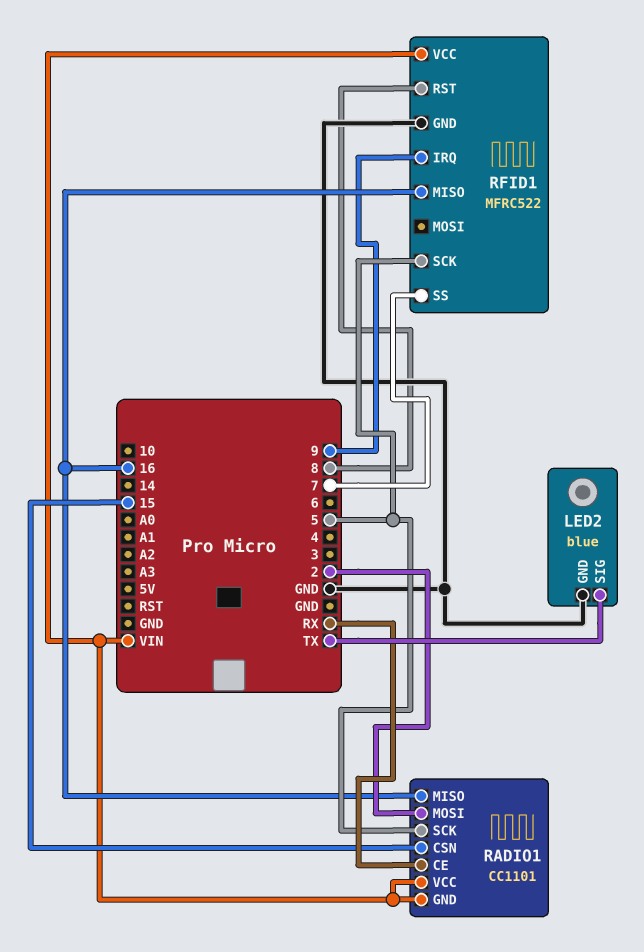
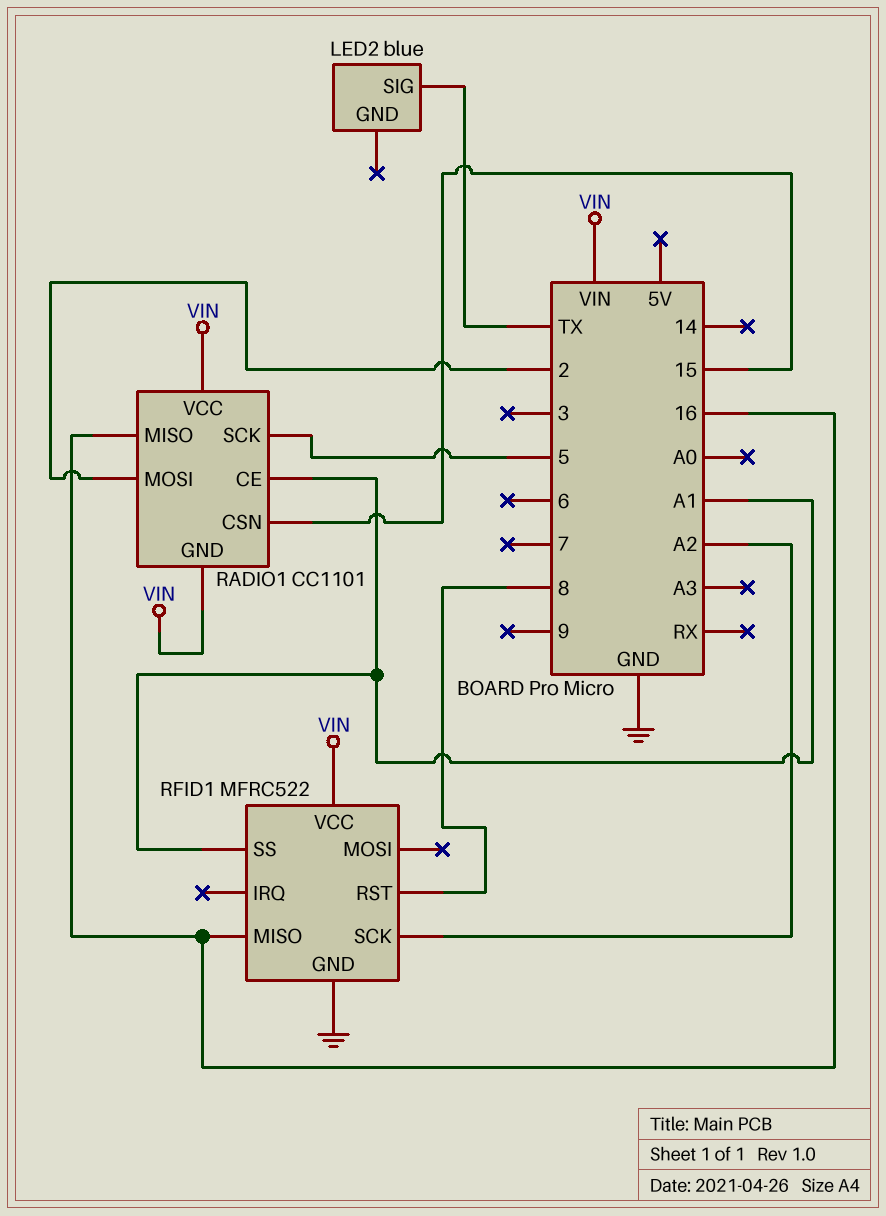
LED2 pin GND: GND -> none
RADIO1 pin CE: RX -> A1
RFID1 pin IRQ: 9 -> none
RFID1 pin SCK: 5 -> A2
RFID1 pin SS: 7 -> A1

